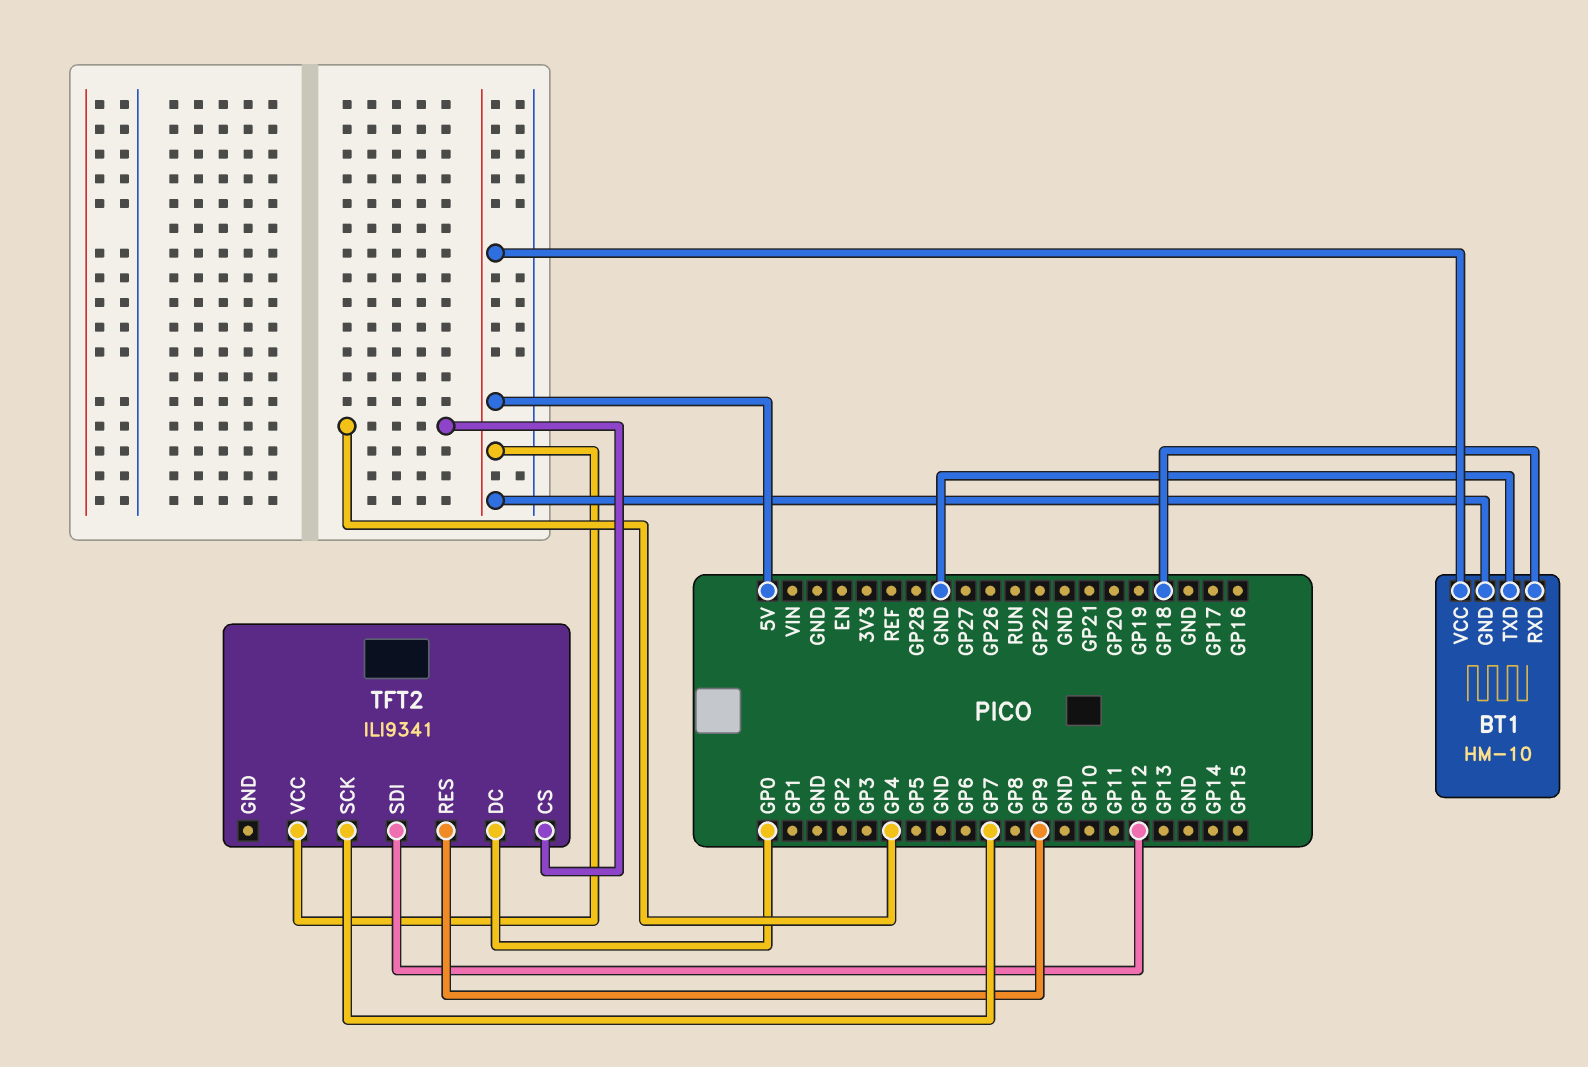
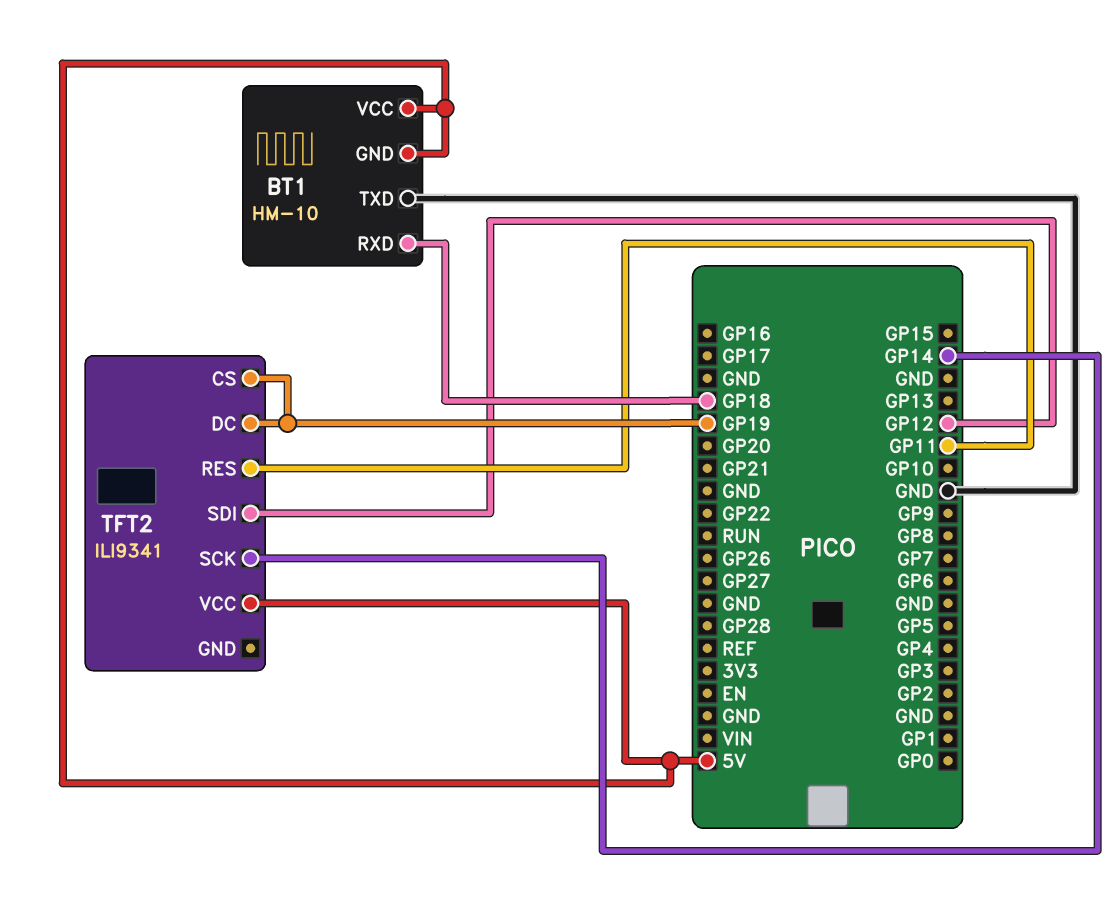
TFT2 pin CS: GP4 -> GP19
TFT2 pin DC: GP0 -> GP19
TFT2 pin RES: GP9 -> GP11
TFT2 pin SCK: GP7 -> GP14

